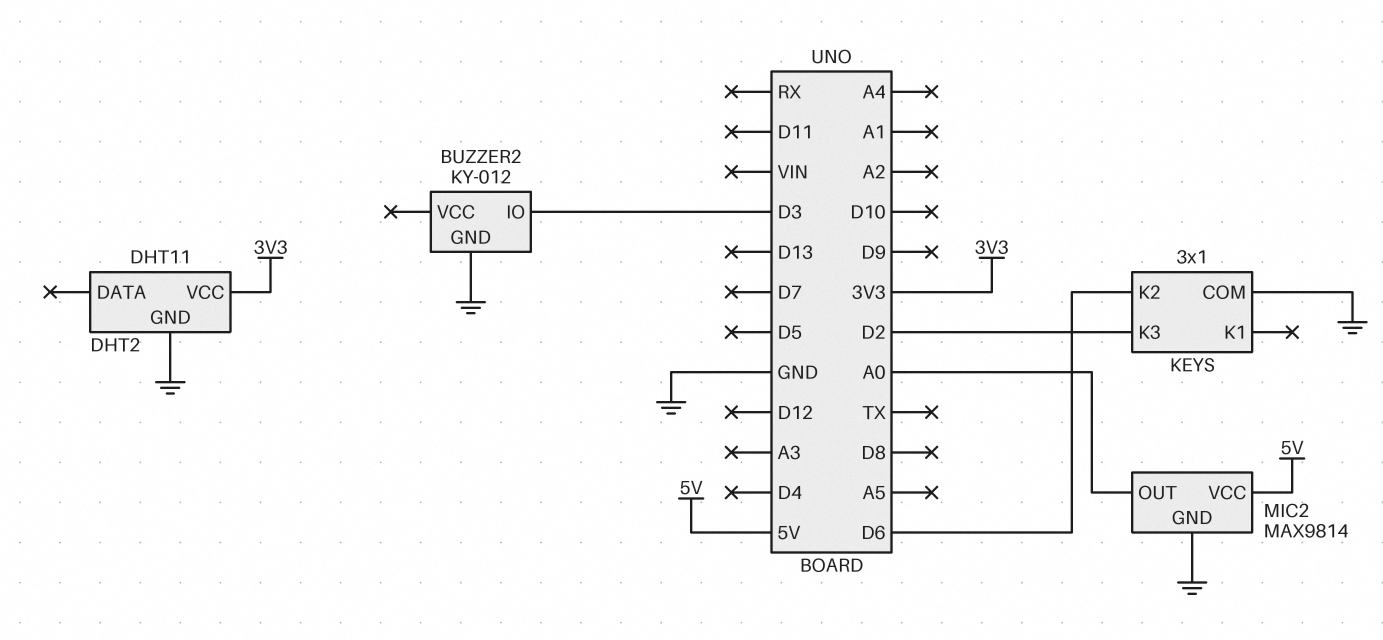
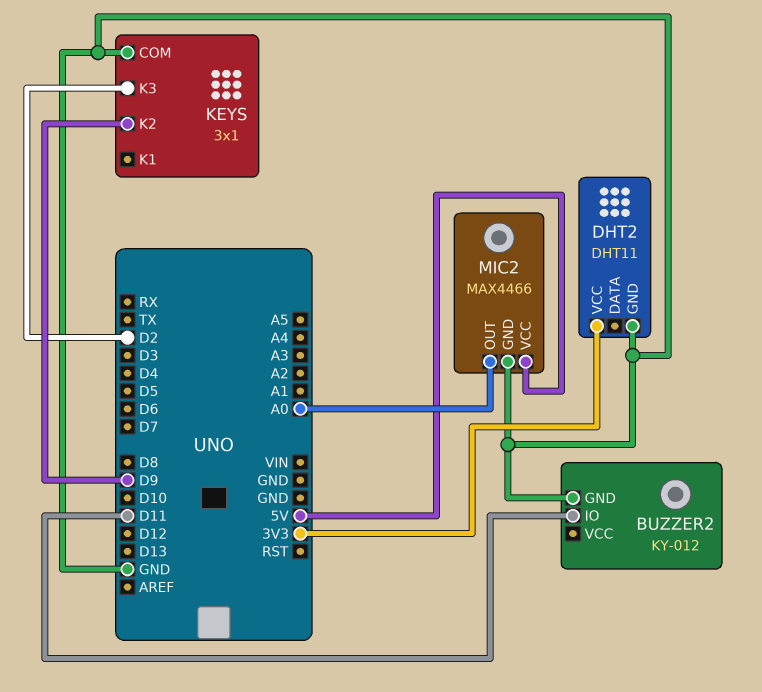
BUZZER2 pin IO: D3 -> D11
KEYS pin K2: D6 -> D9
MIC2: MAX9814 -> MAX4466

